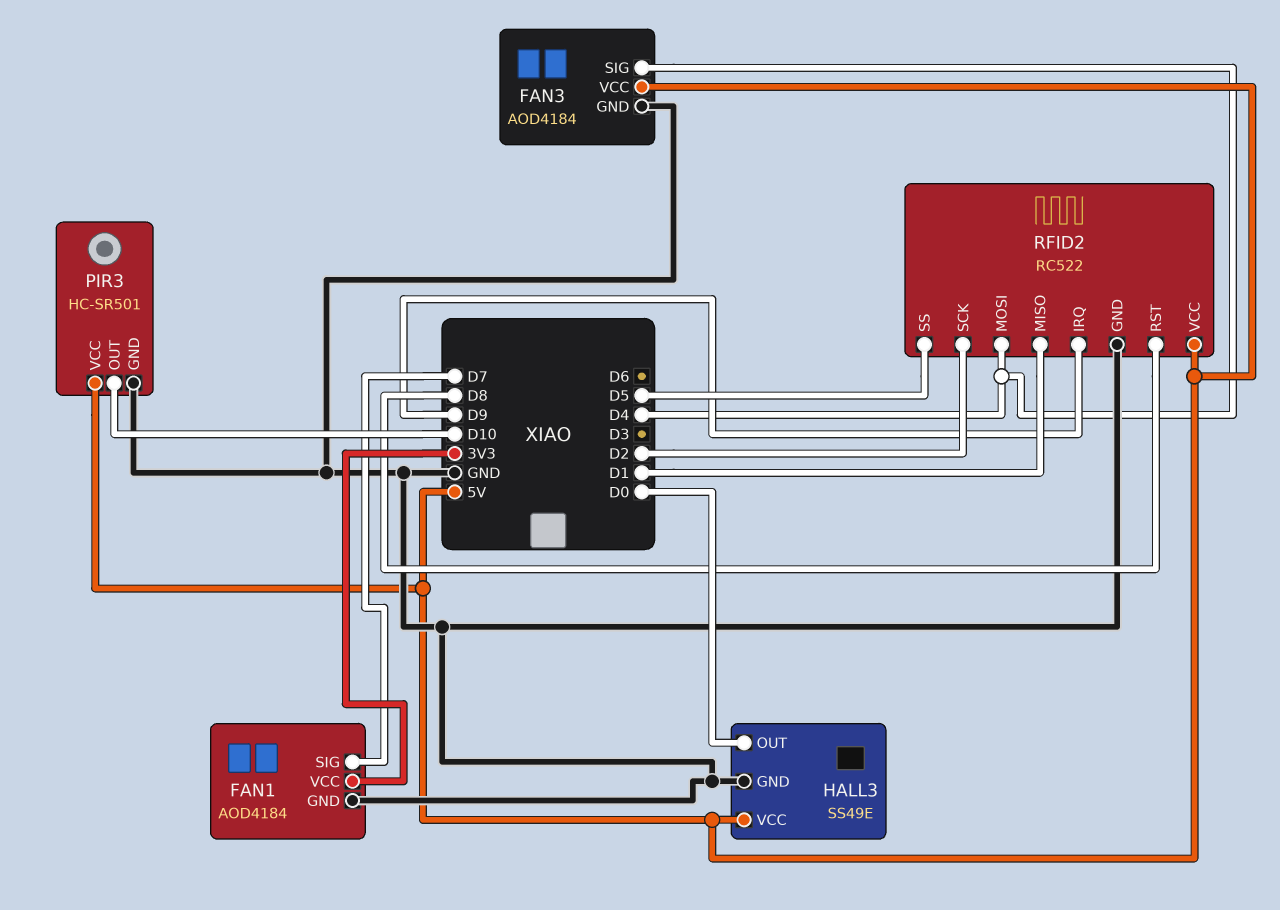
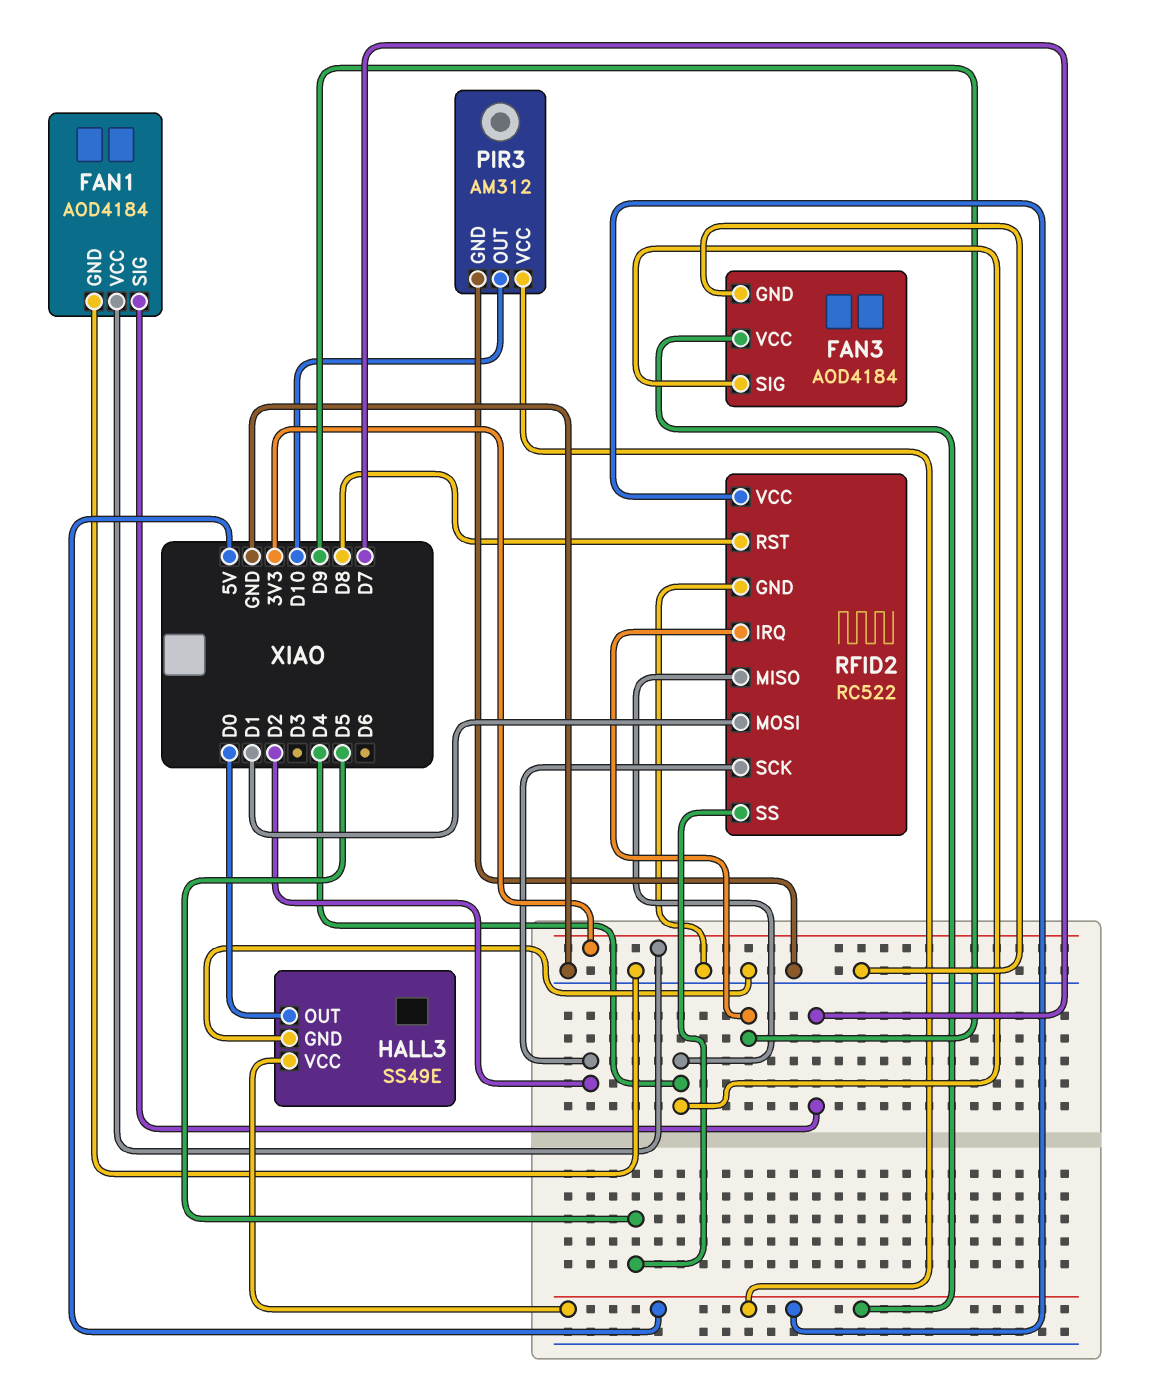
PIR3: HC-SR501 -> AM312
RFID2 pin MISO: D1 -> D4
RFID2 pin MOSI: D4 -> D1

